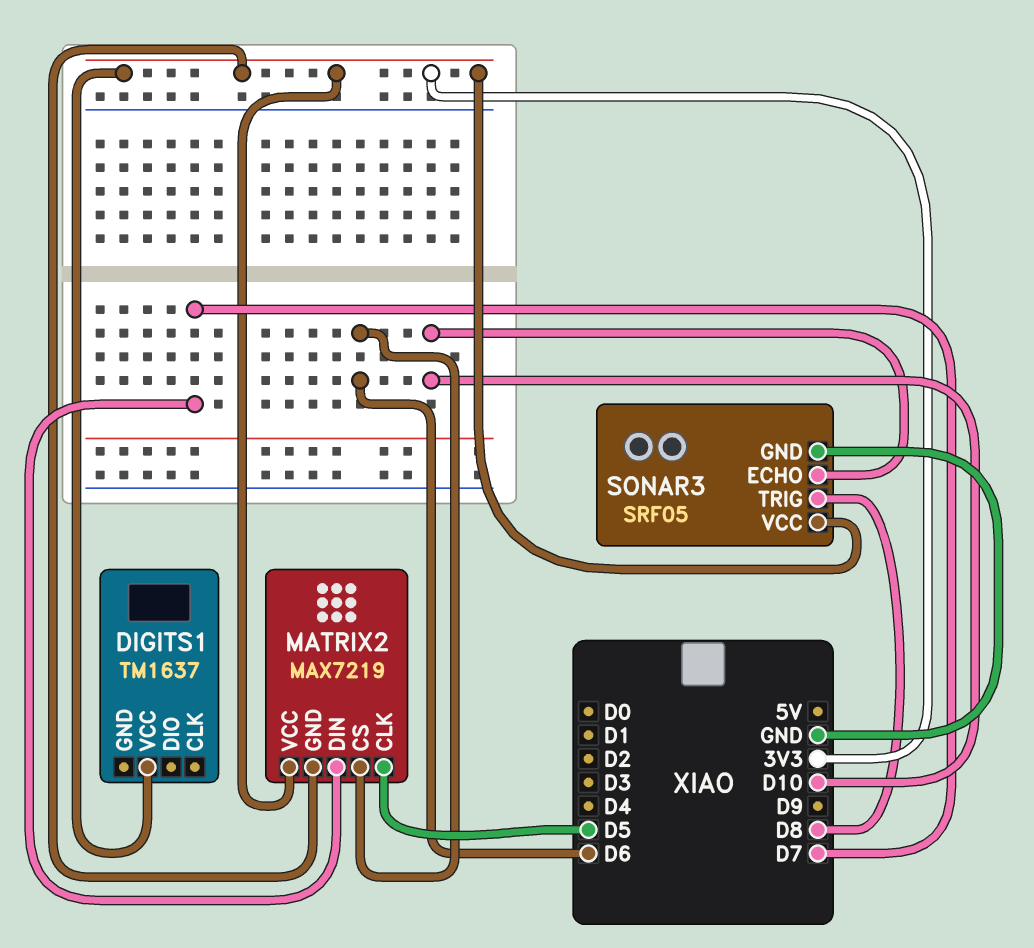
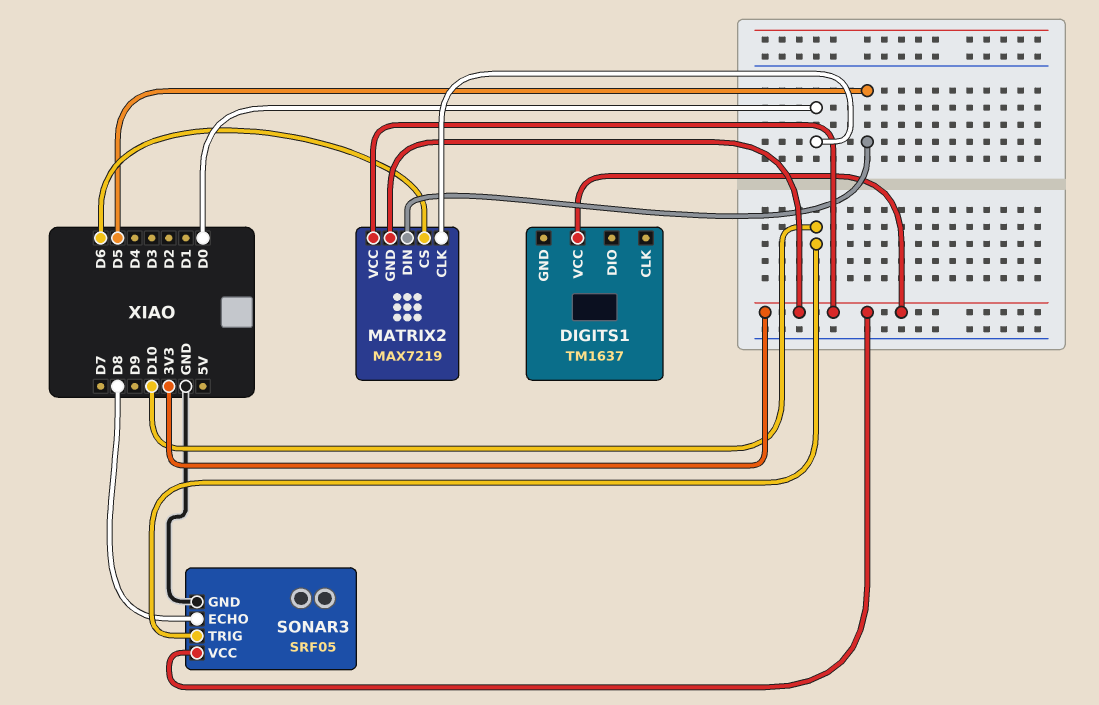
MATRIX2 pin CLK: D5 -> D0
MATRIX2 pin DIN: D7 -> D5
SONAR3 pin ECHO: D10 -> D8
SONAR3 pin TRIG: D8 -> D10

